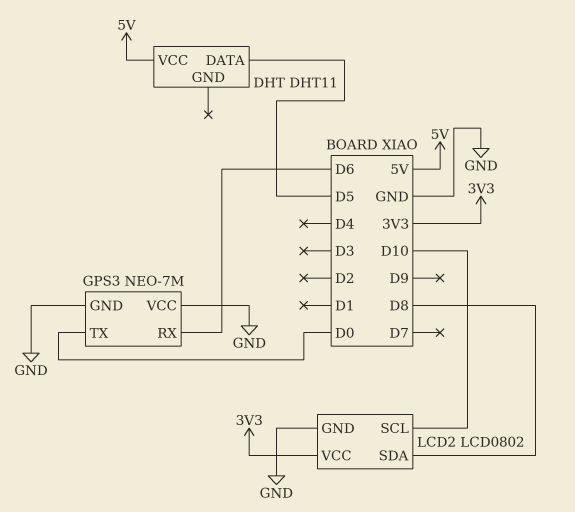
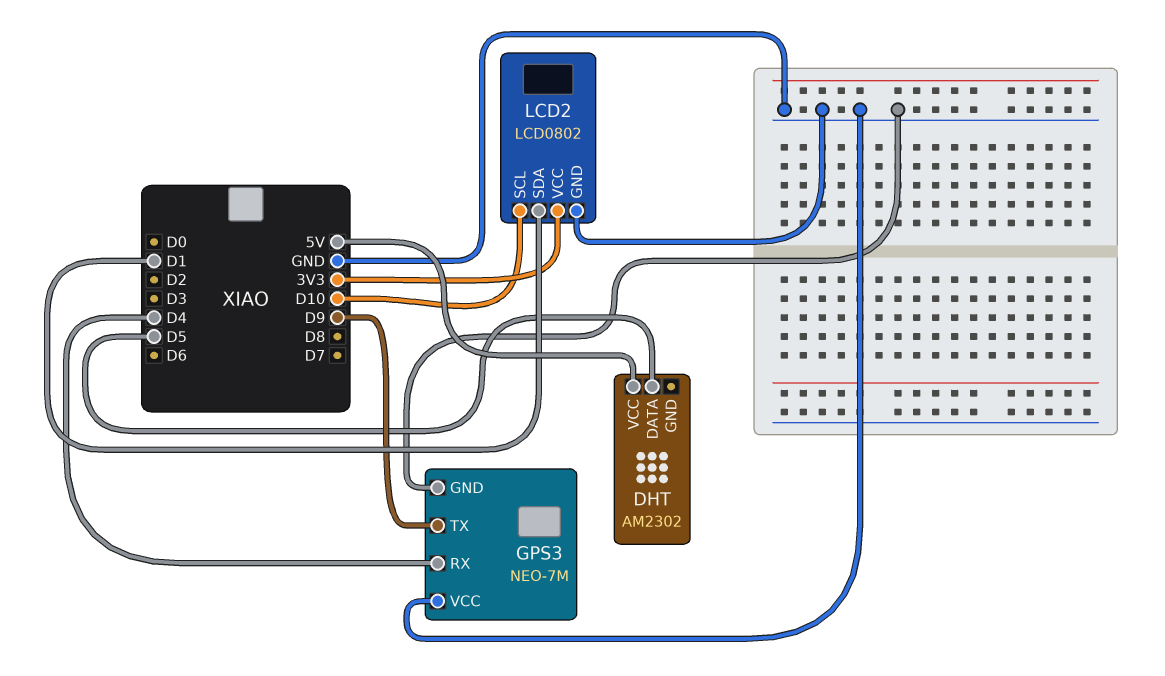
DHT: DHT11 -> AM2302
GPS3 pin RX: D6 -> D4
GPS3 pin TX: D0 -> D9
LCD2 pin SDA: D8 -> D1

